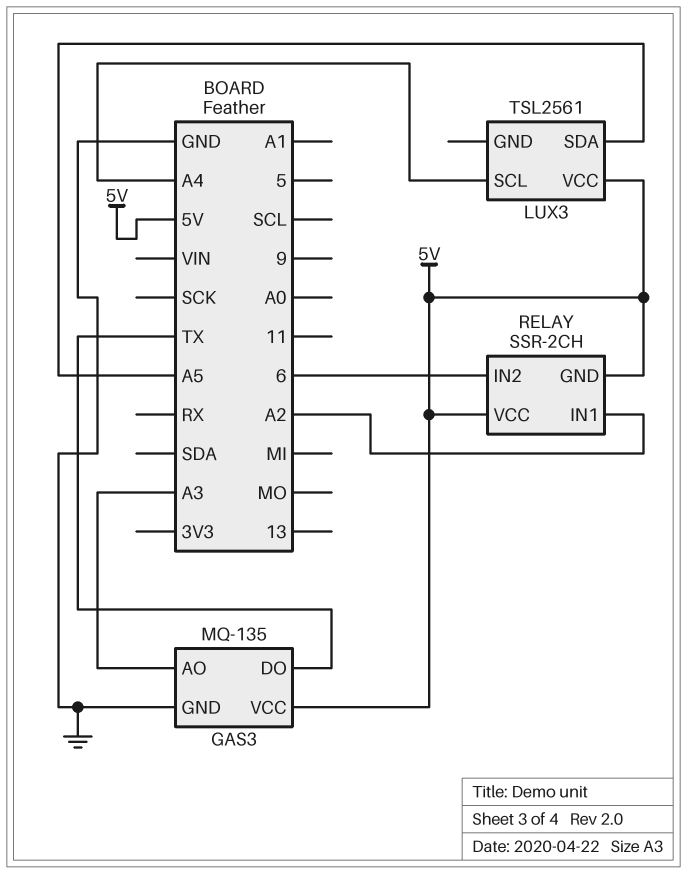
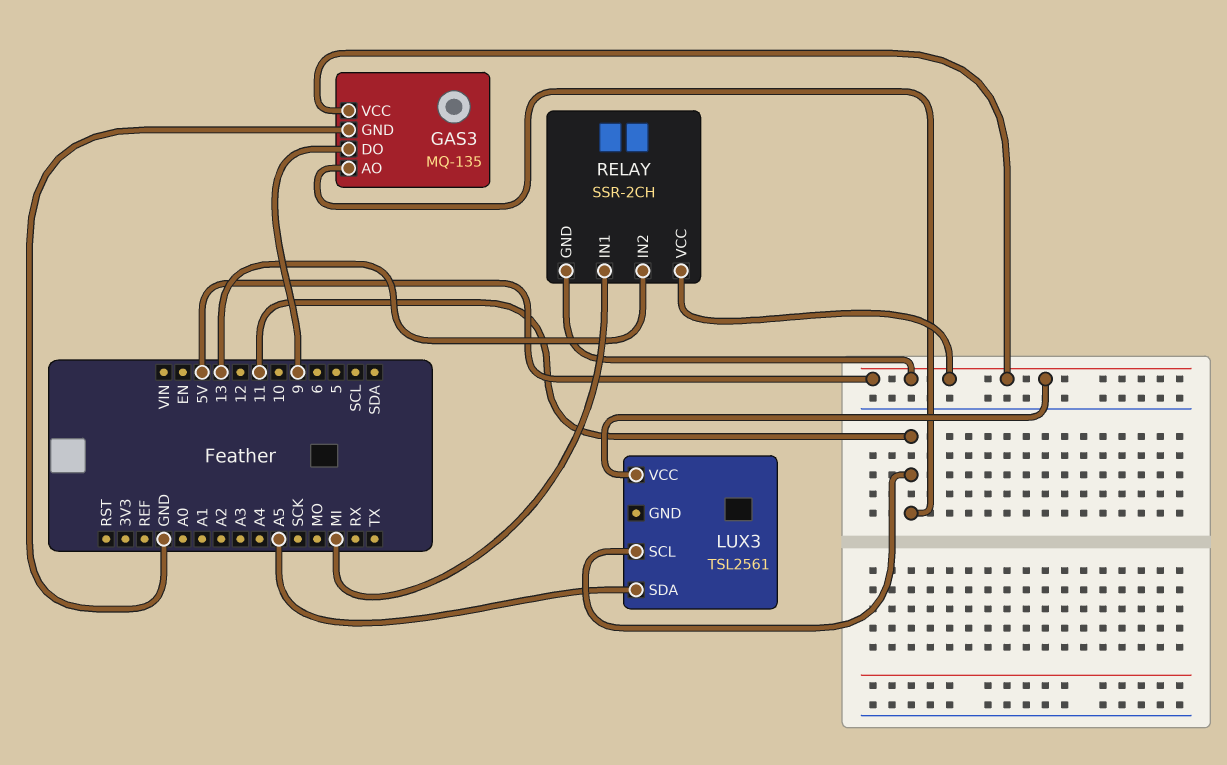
GAS3 pin AO: A3 -> 11
GAS3 pin DO: TX -> 9
LUX3 pin SCL: A4 -> 11
RELAY pin IN1: A2 -> MI
RELAY pin IN2: 6 -> 13

